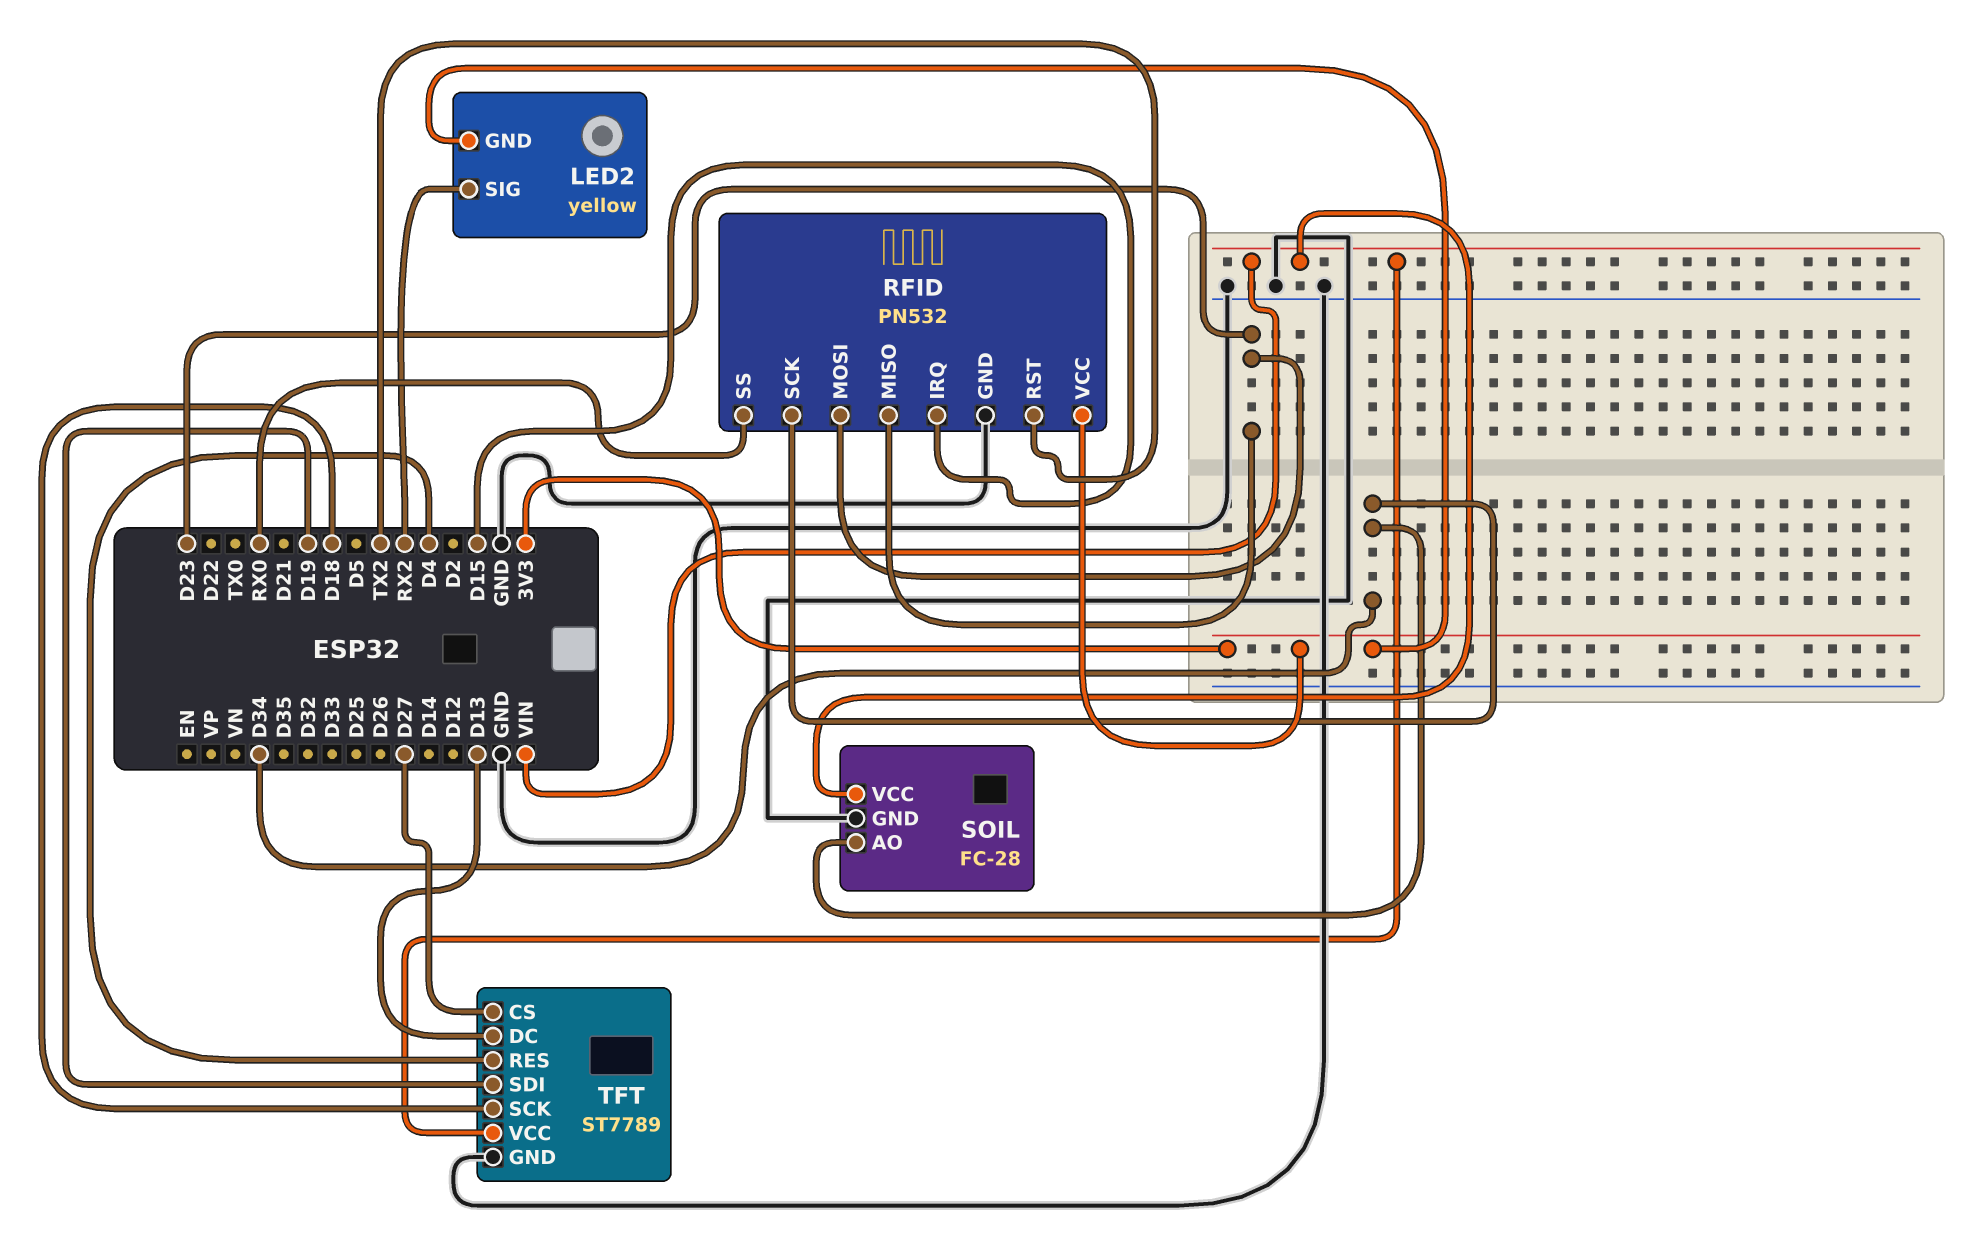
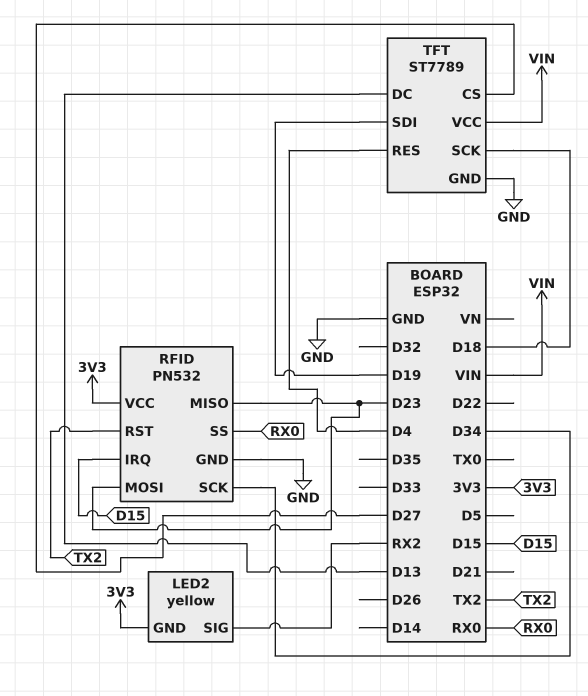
SOIL: FC-28 -> none
SOIL pin AO: D34 -> none
SOIL pin GND: GND -> none
SOIL pin VCC: VIN -> none

